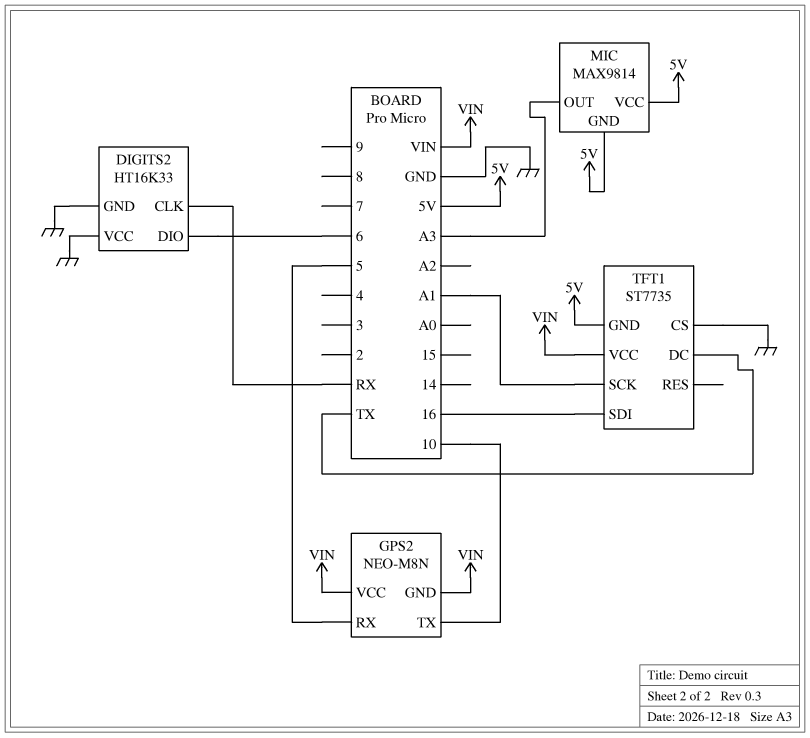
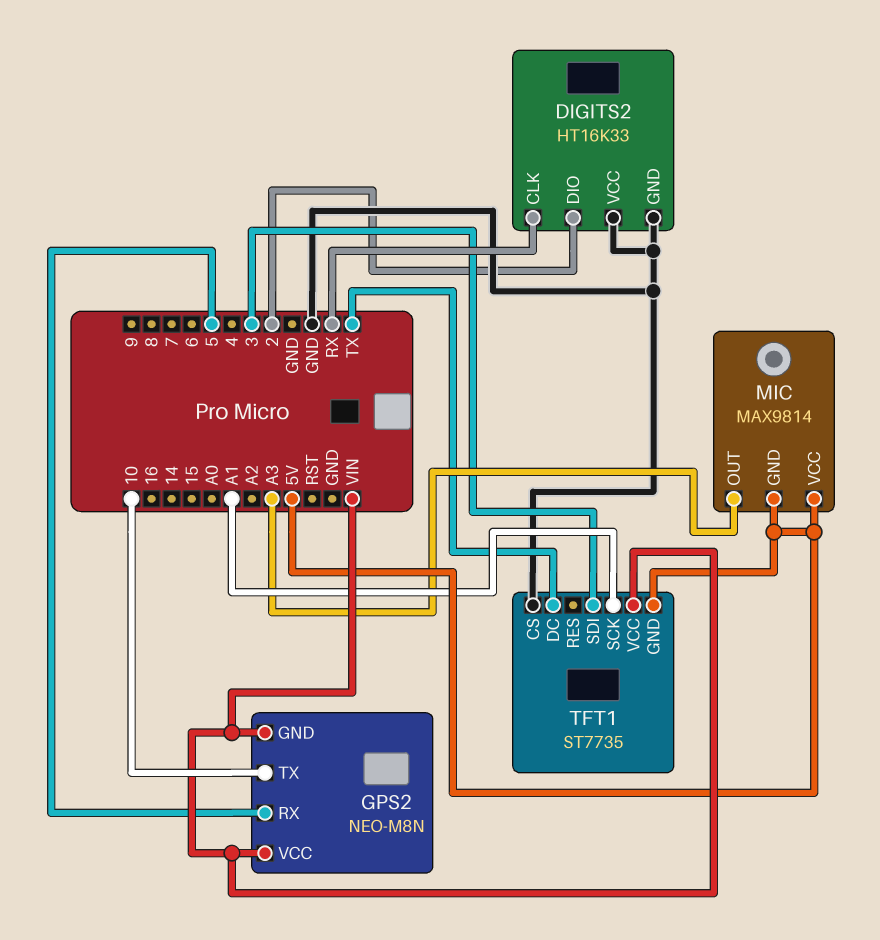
DIGITS2 pin DIO: 6 -> 2
TFT1 pin SDI: 16 -> 3

